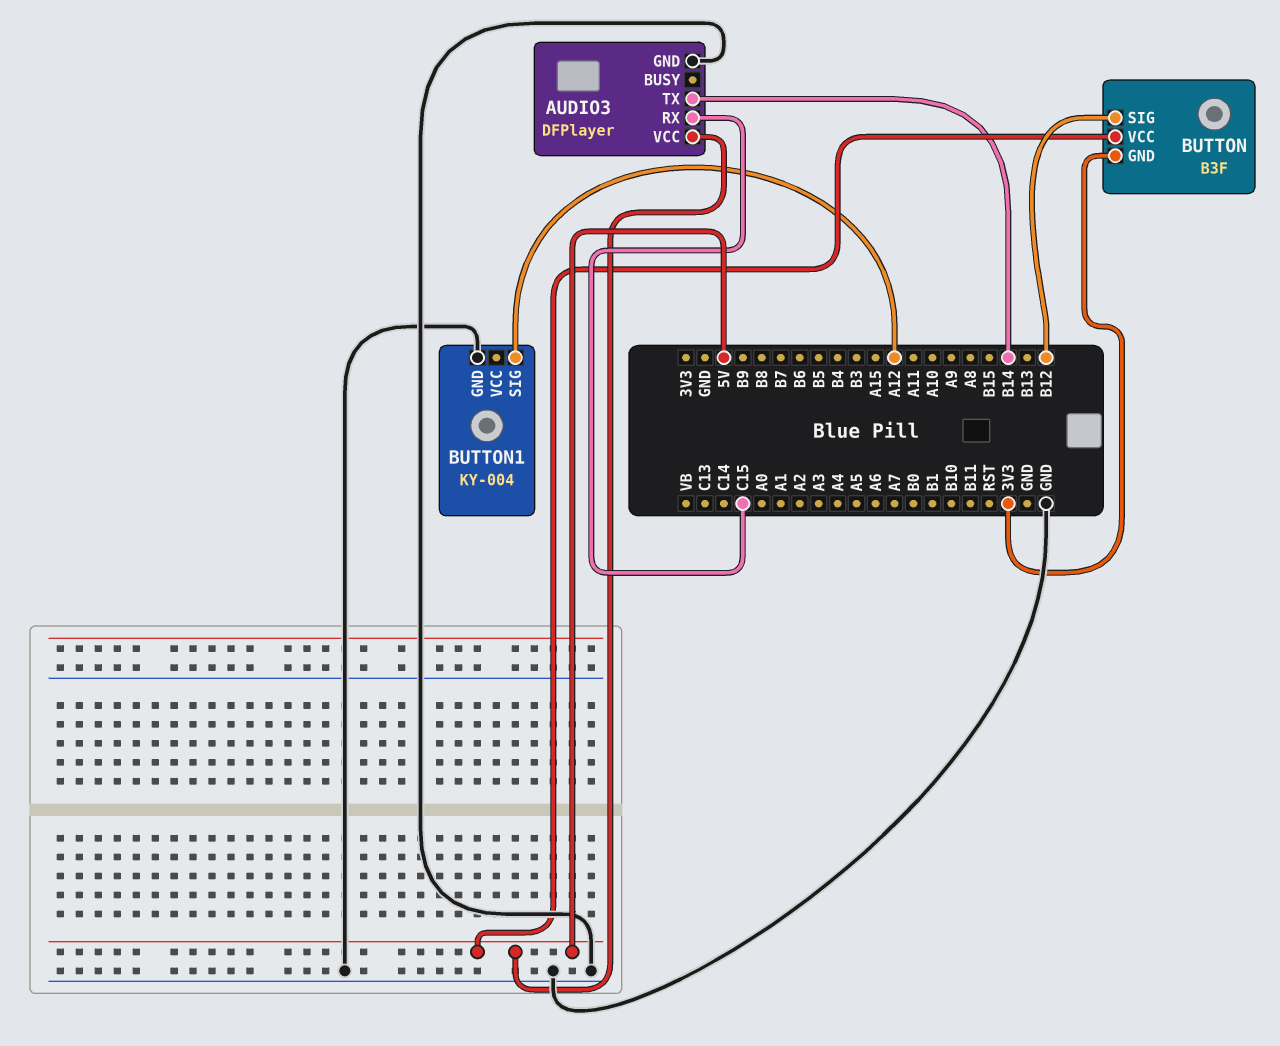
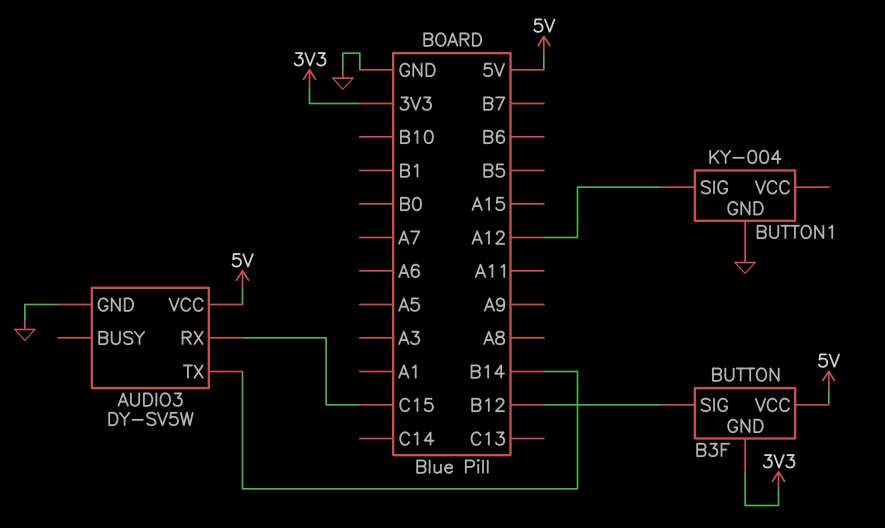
AUDIO3: DFPlayer -> DY-SV5W

